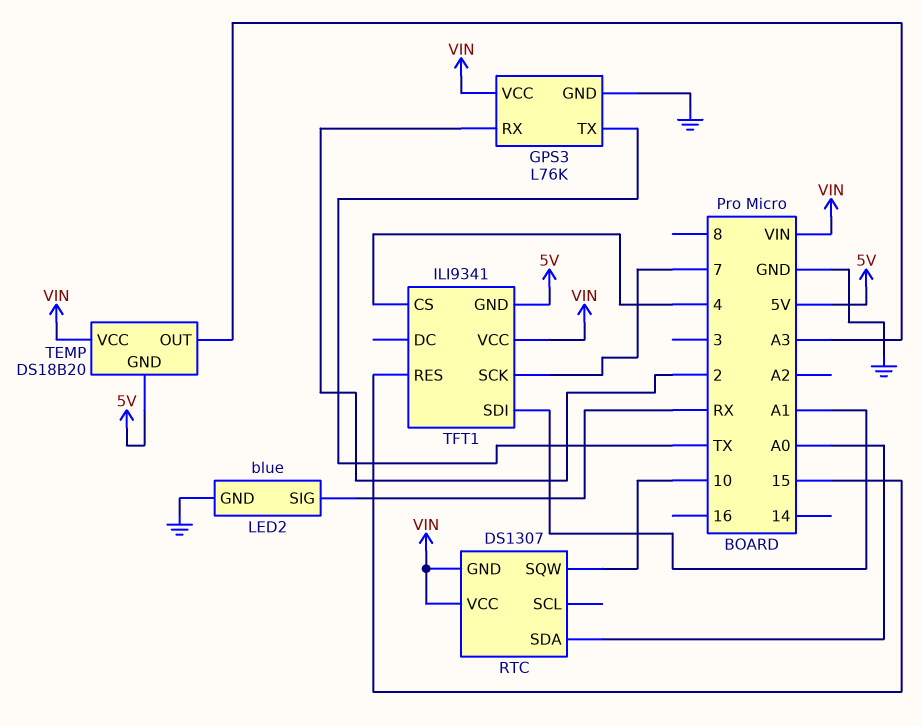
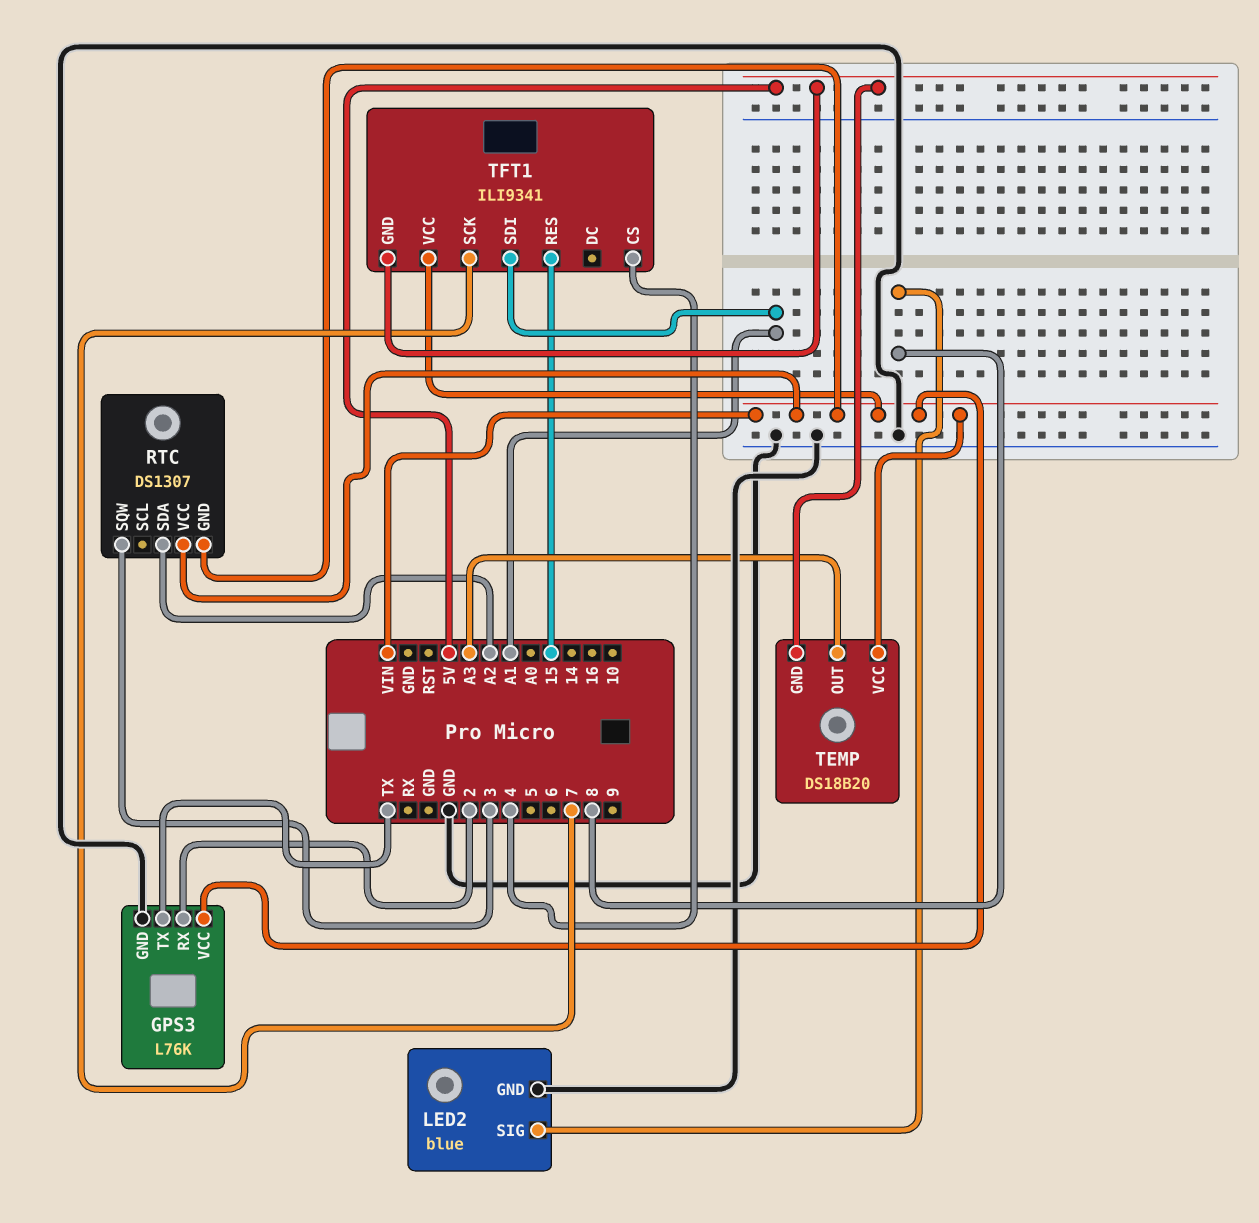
LED2 pin SIG: RX -> 8
RTC pin SDA: A0 -> A2
RTC pin SQW: 10 -> 3

